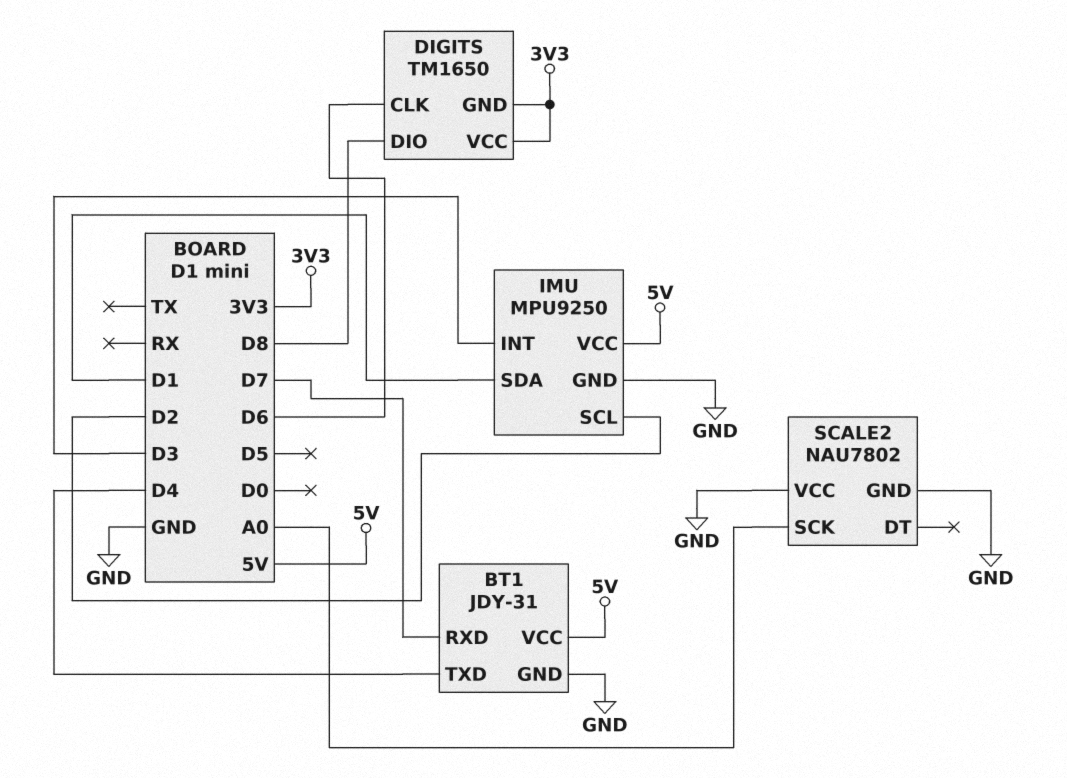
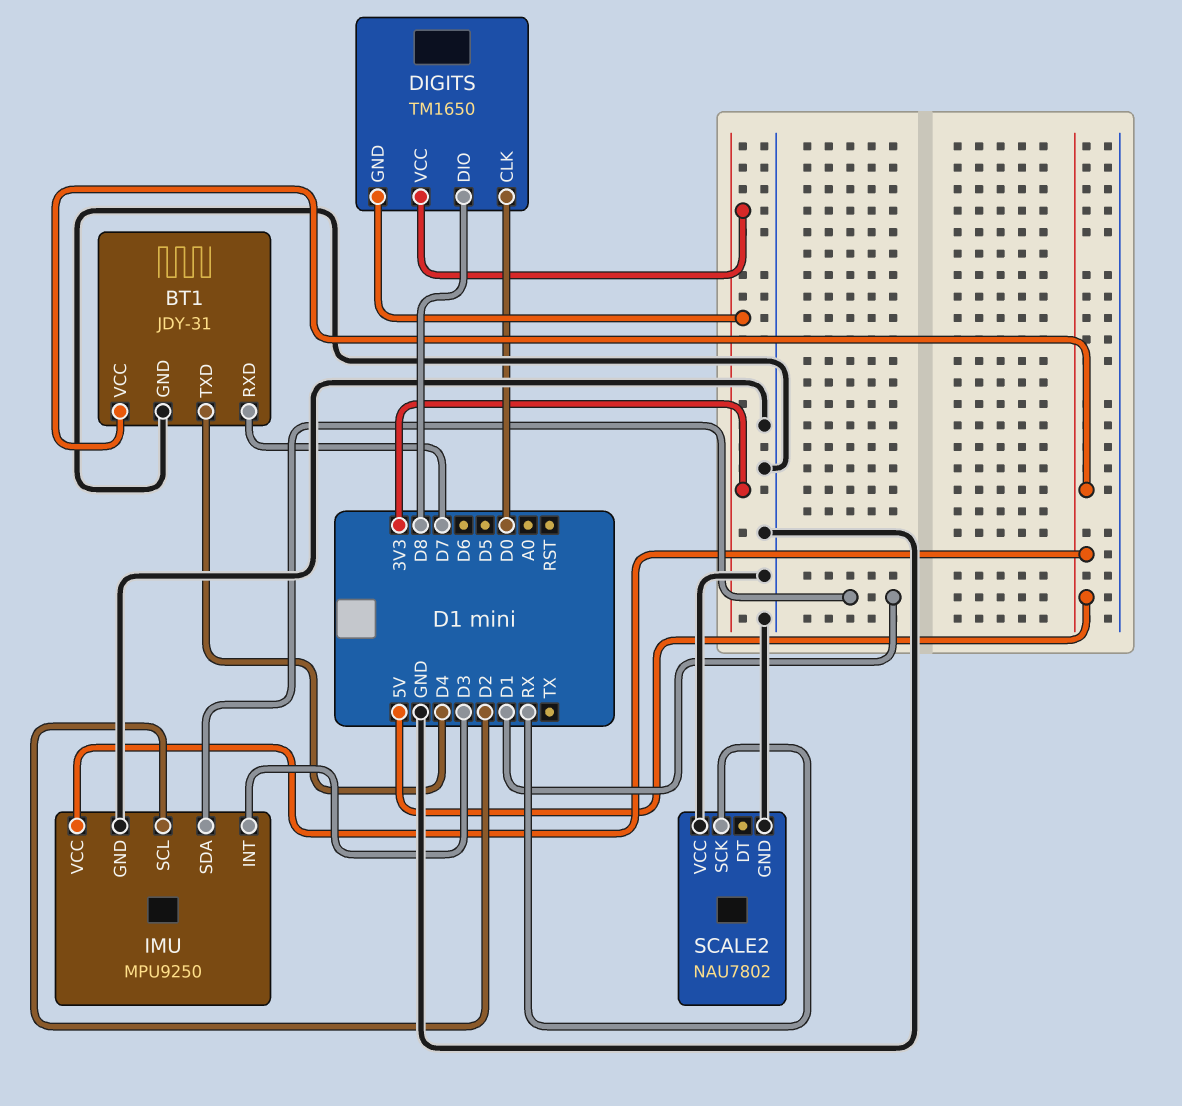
DIGITS pin CLK: D6 -> D0
SCALE2 pin SCK: A0 -> RX

